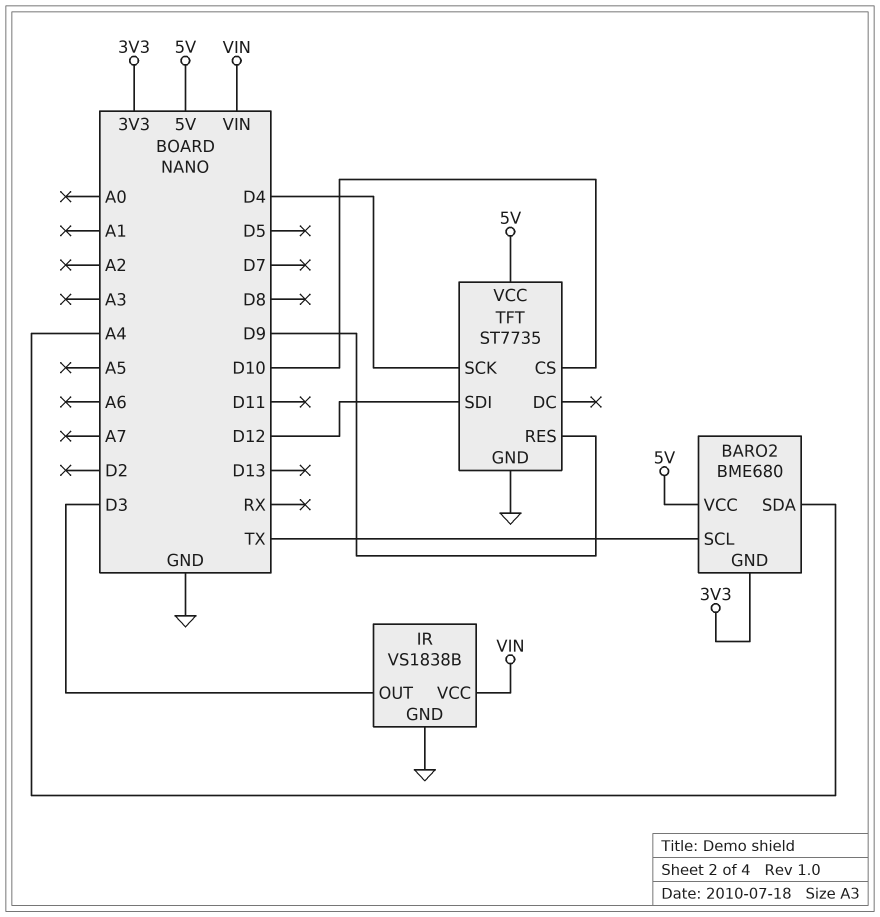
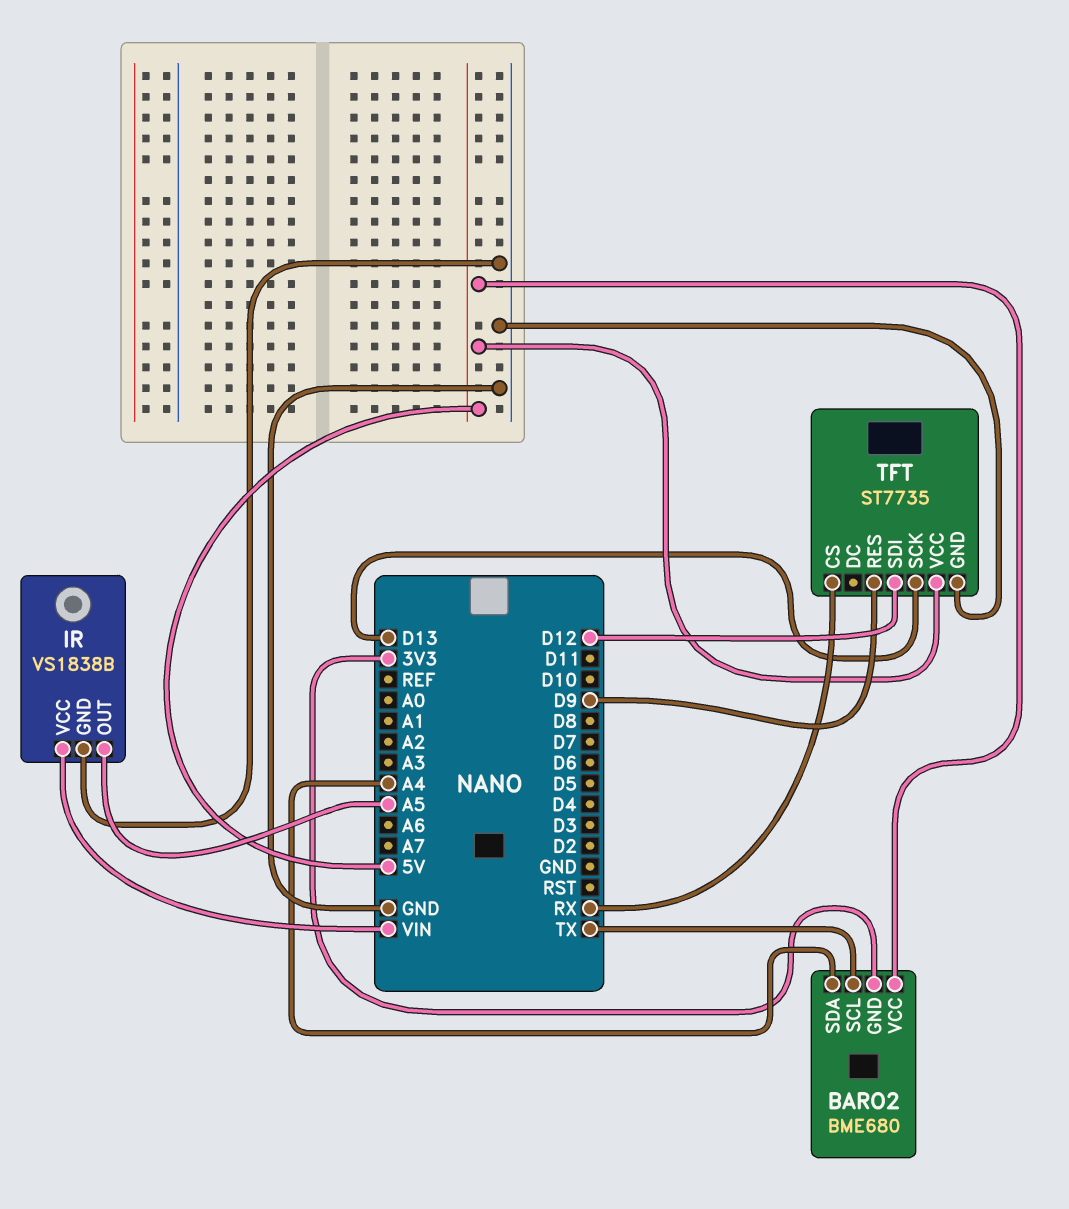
IR pin OUT: D3 -> A5
TFT pin CS: D10 -> RX
TFT pin SCK: D4 -> D13

